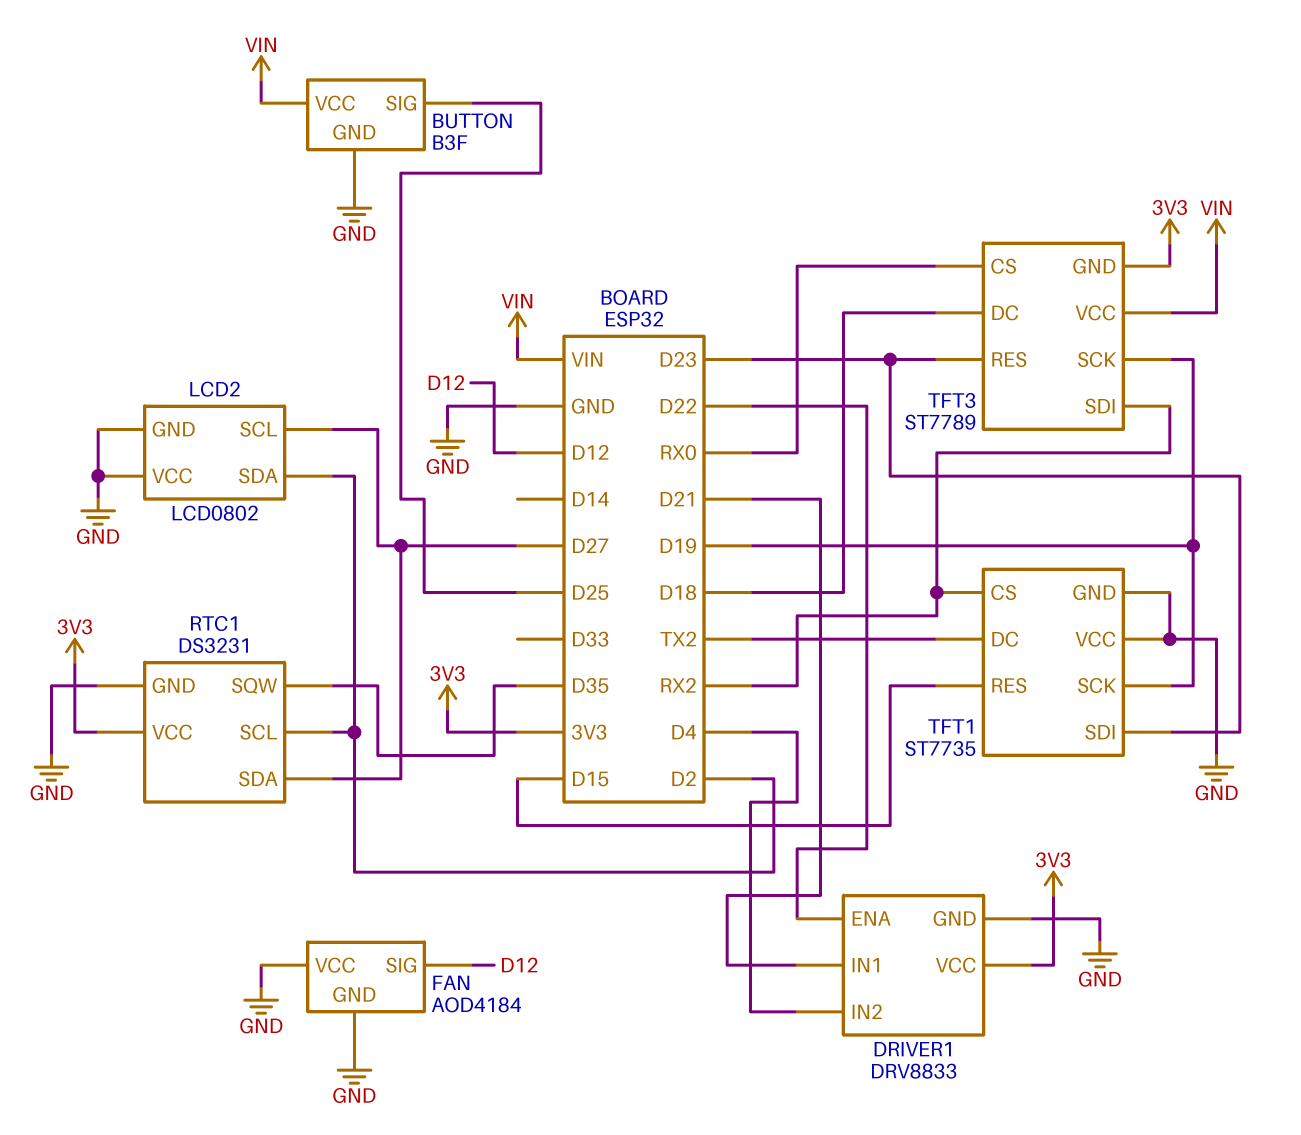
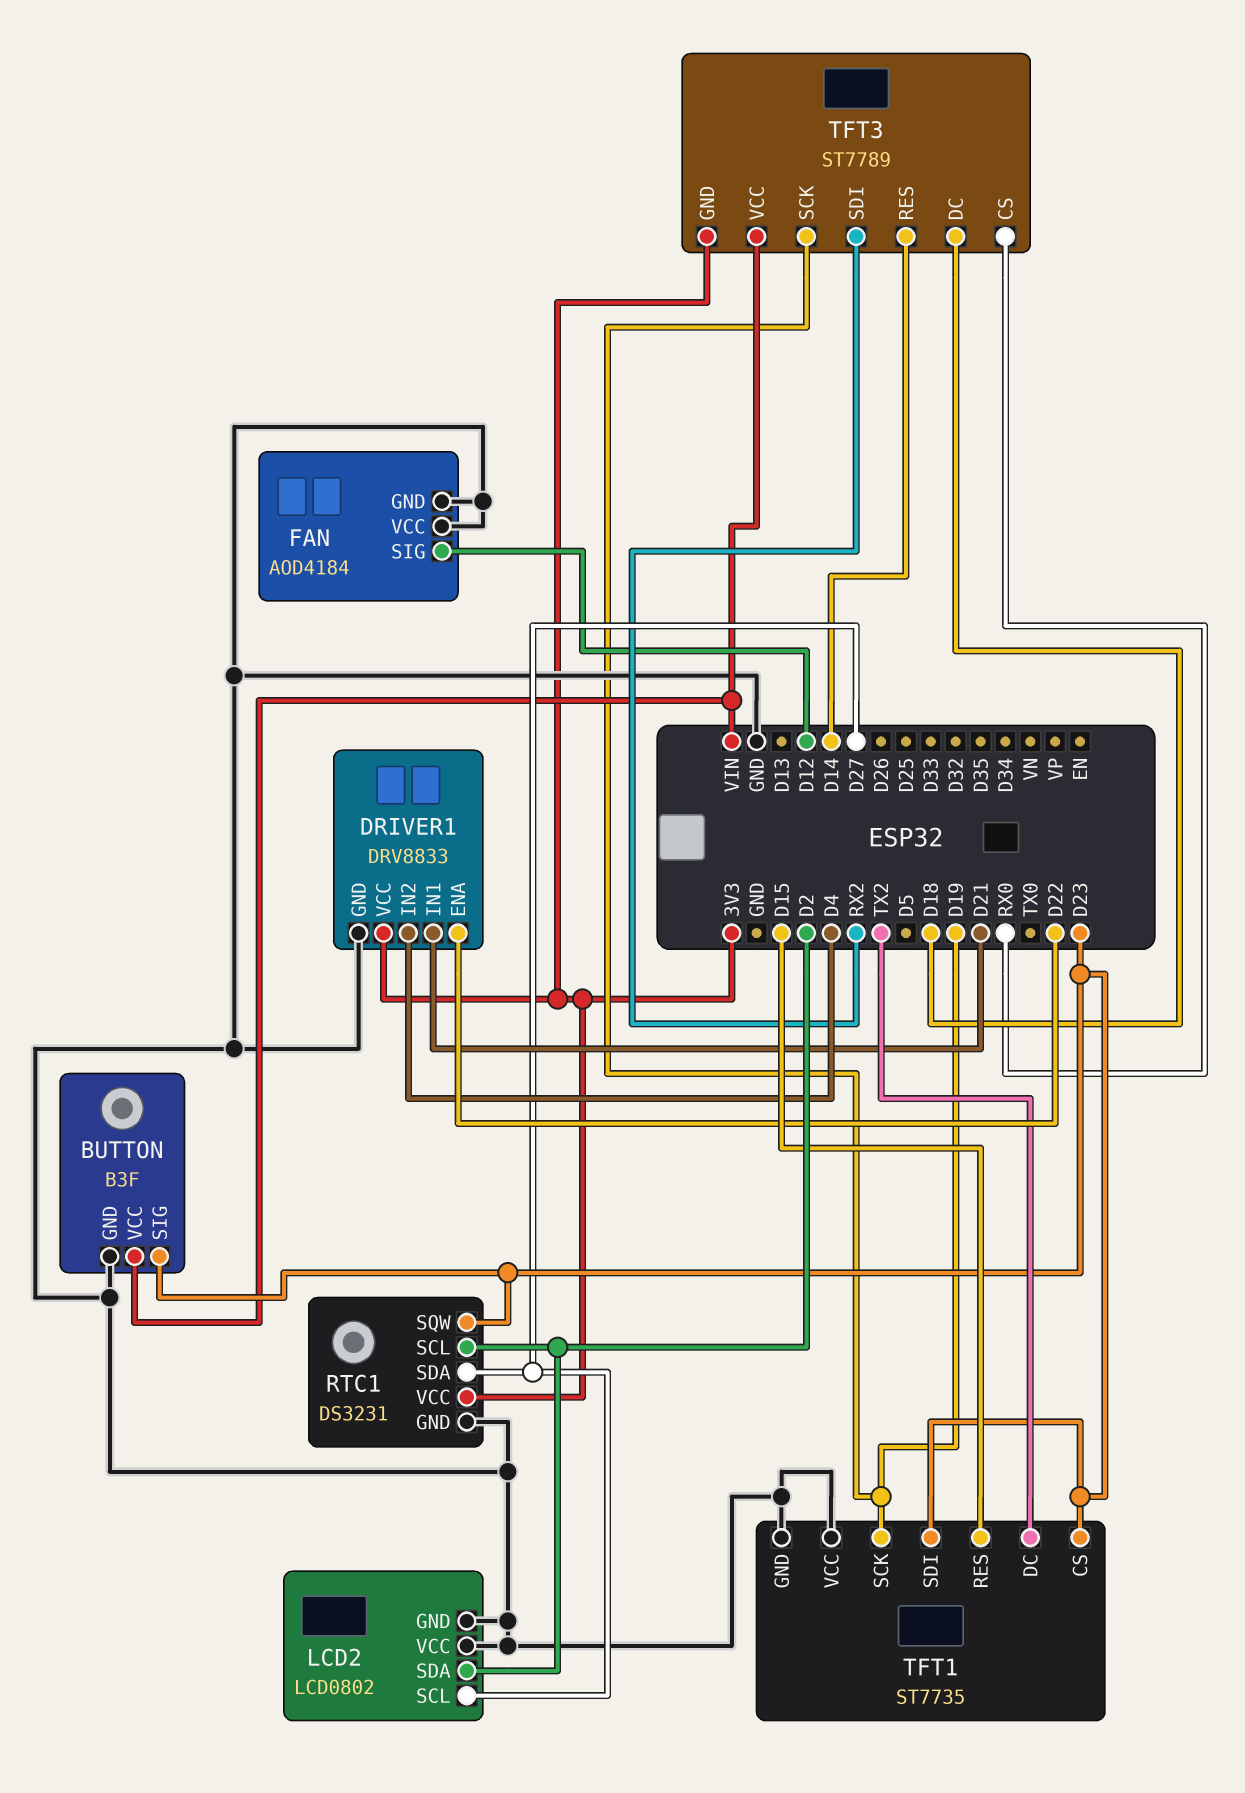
BUTTON pin SIG: D25 -> D23
RTC1 pin SQW: D35 -> D23
TFT1 pin CS: RX2 -> D23
TFT3 pin RES: D23 -> D14

